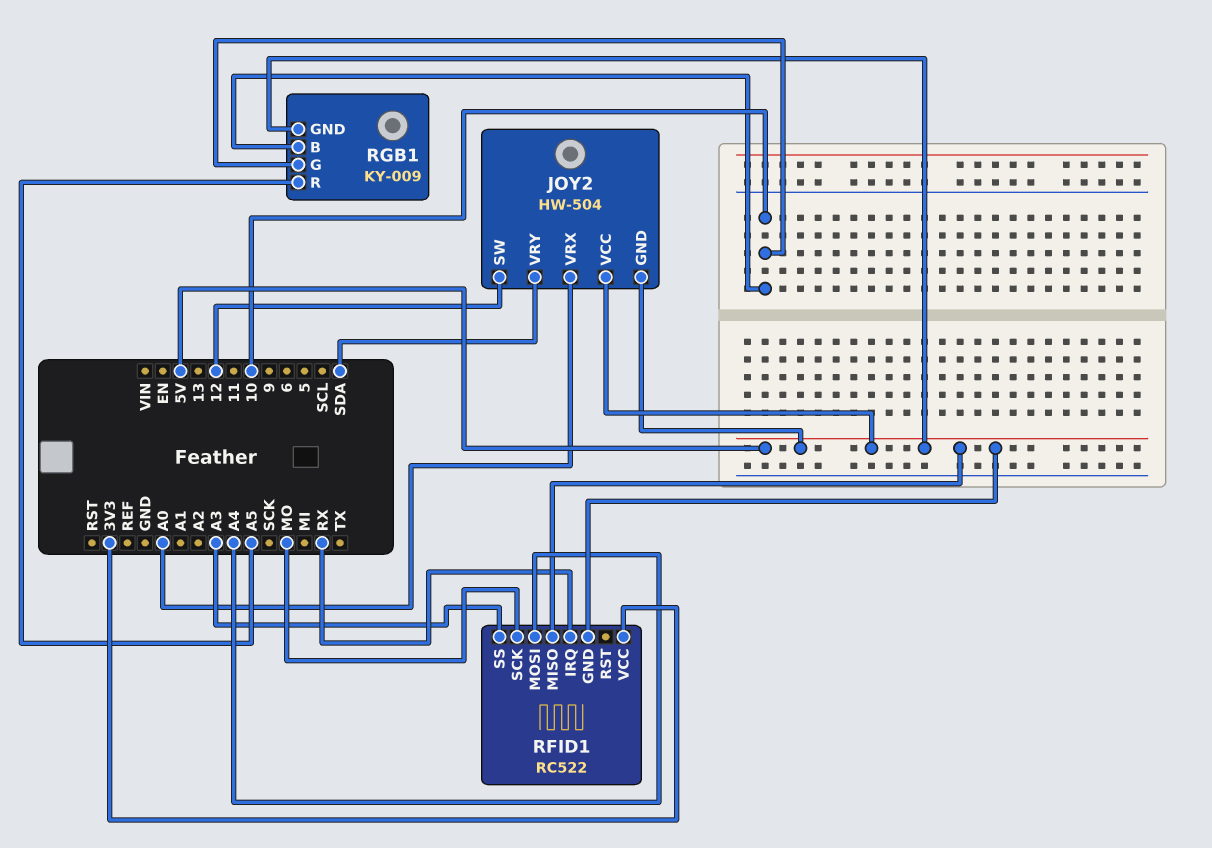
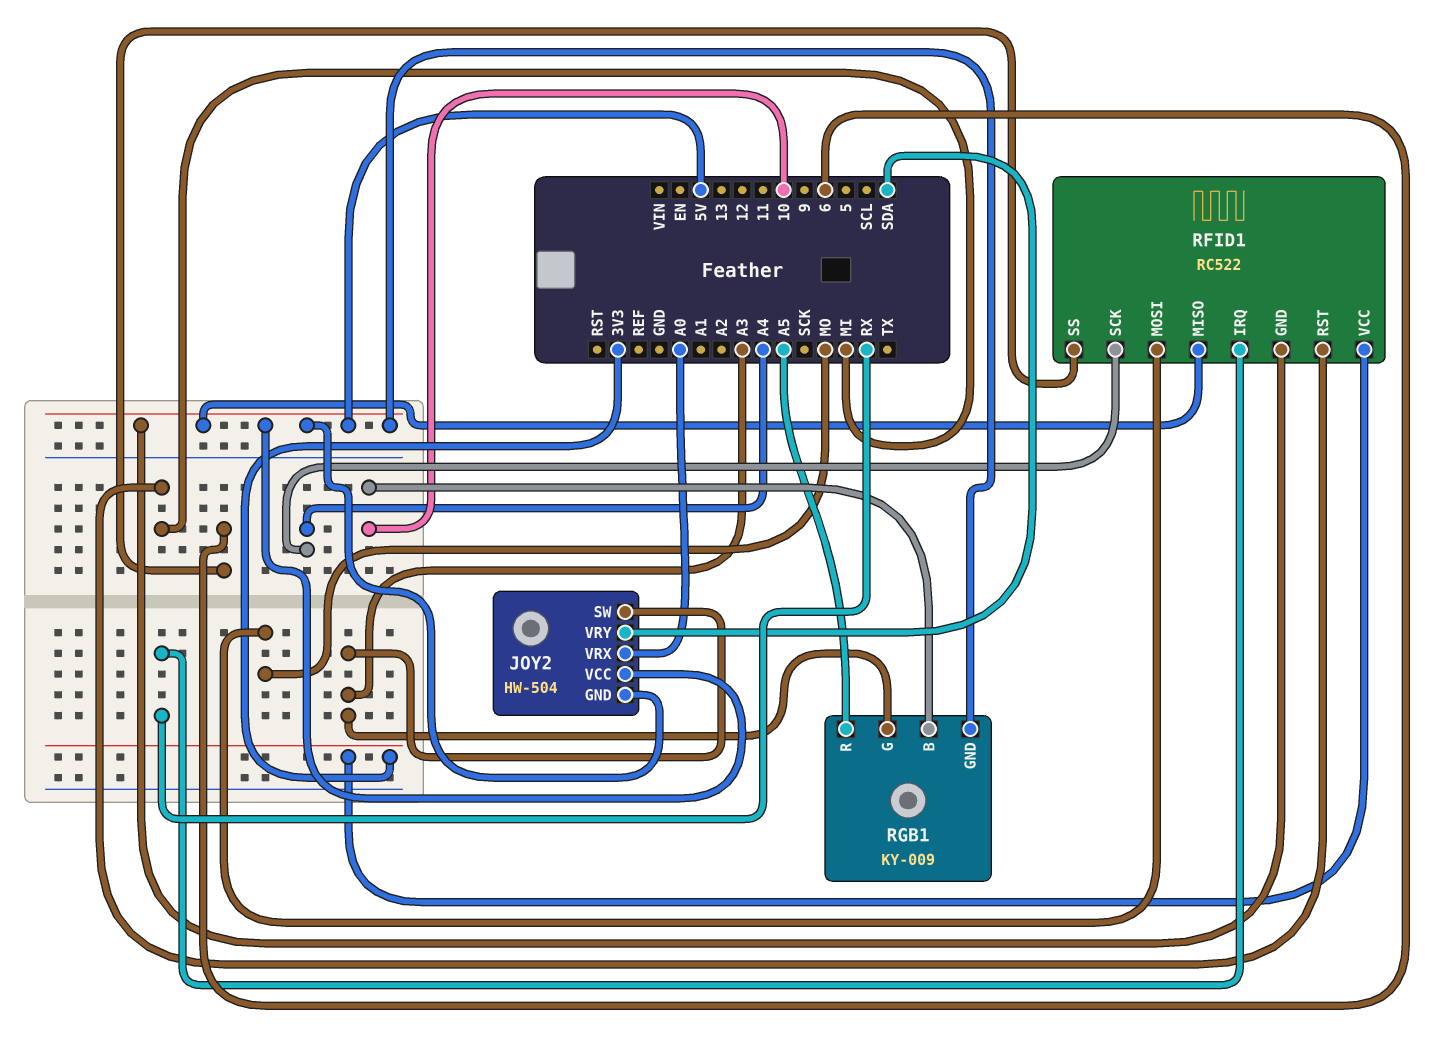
JOY2 pin SW: 12 -> A3
RFID1 pin MOSI: A4 -> MO
RFID1 pin RST: none -> MI
RFID1 pin SCK: MO -> A4
RFID1 pin SS: A3 -> 6
RGB1 pin G: 10 -> A3

